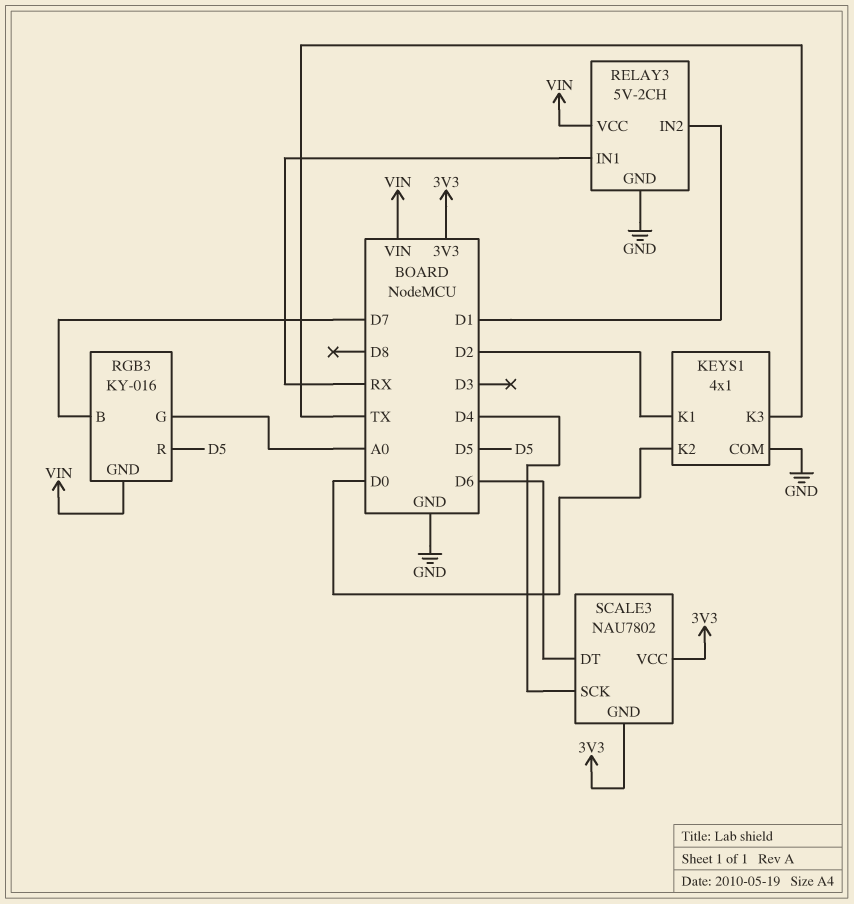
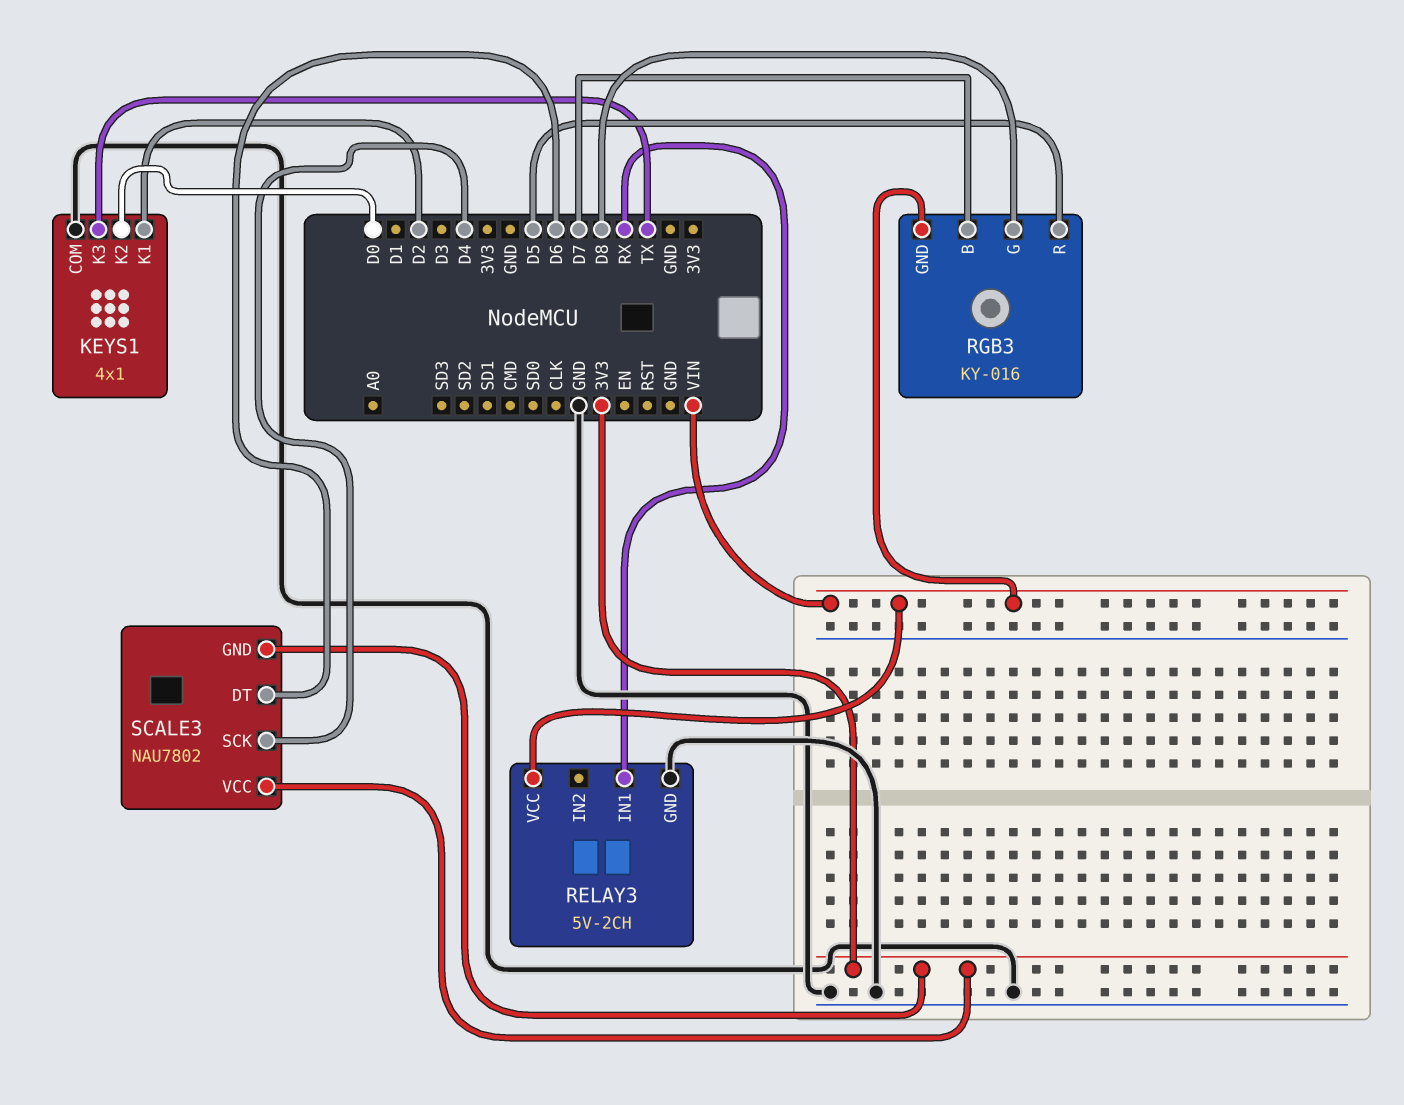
RELAY3 pin IN2: D1 -> none
RGB3 pin G: A0 -> D8

